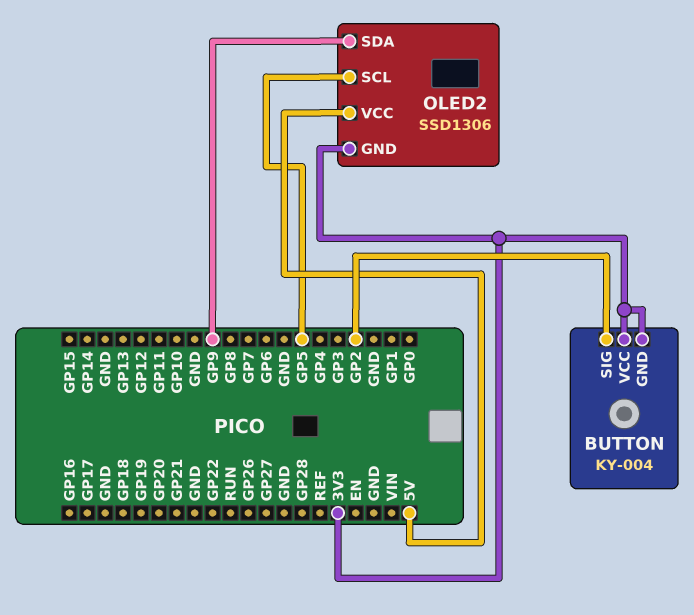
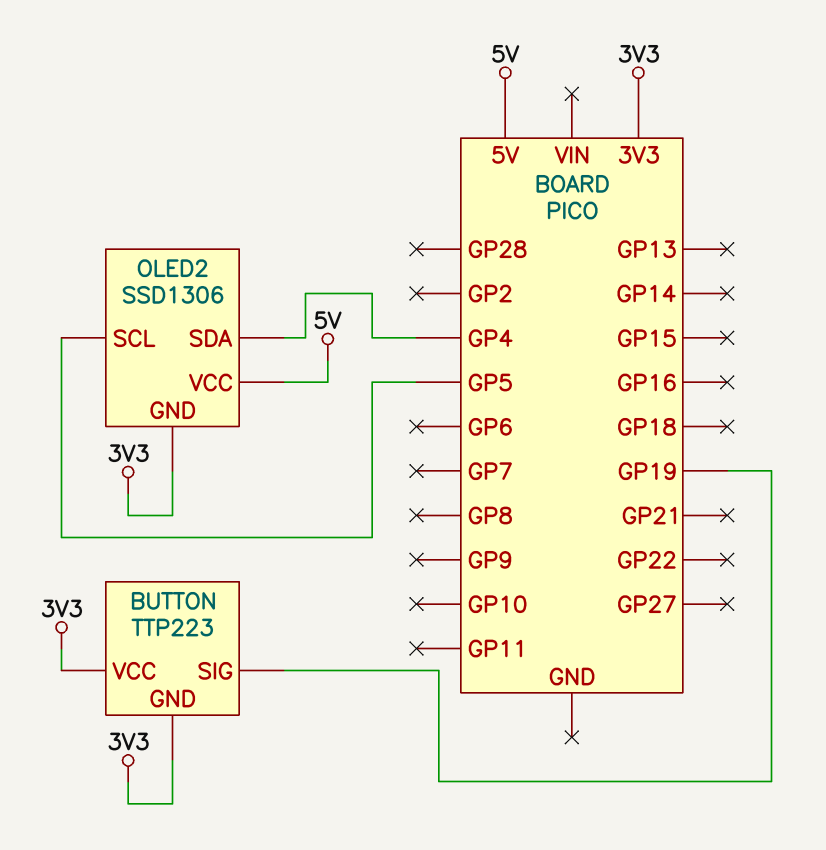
BUTTON: KY-004 -> TTP223
BUTTON pin SIG: GP2 -> GP19
OLED2 pin SDA: GP9 -> GP4

